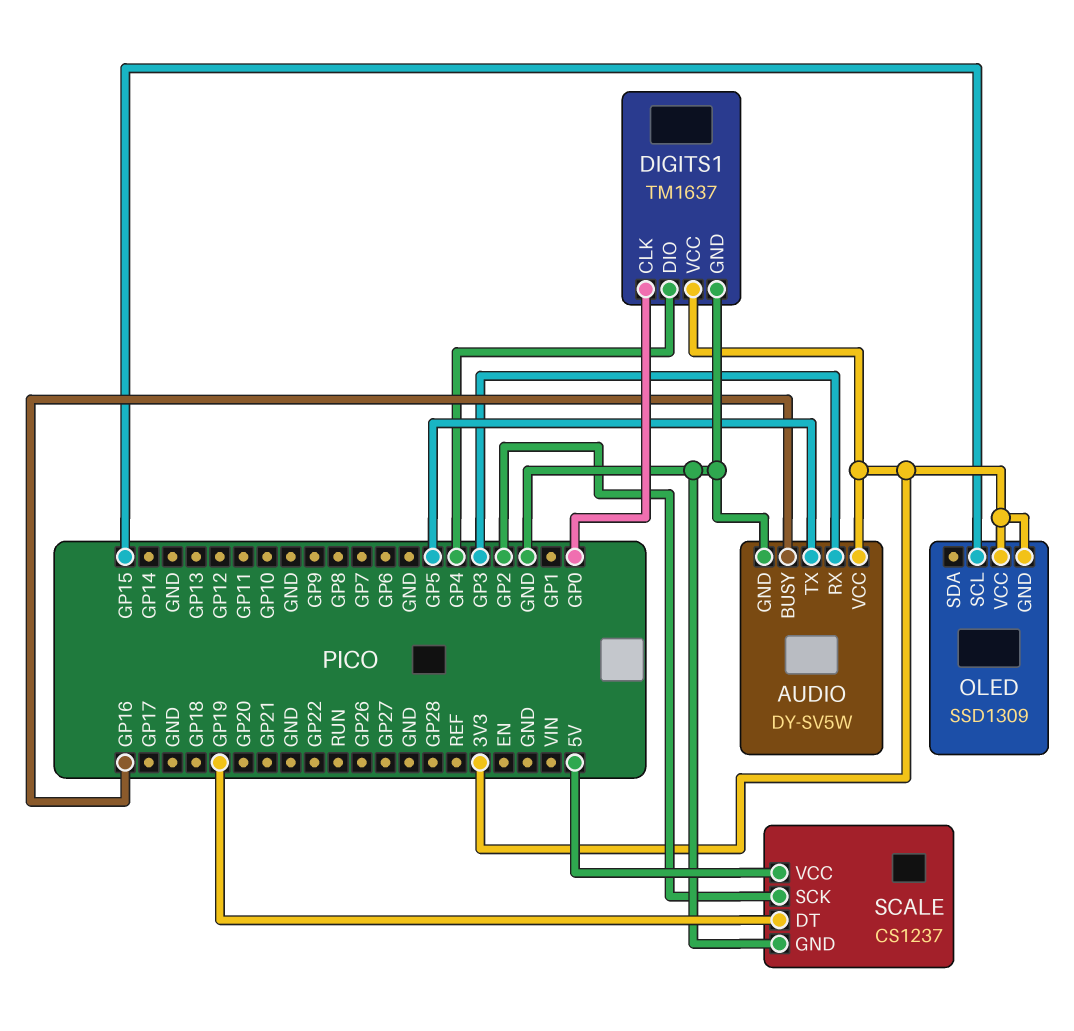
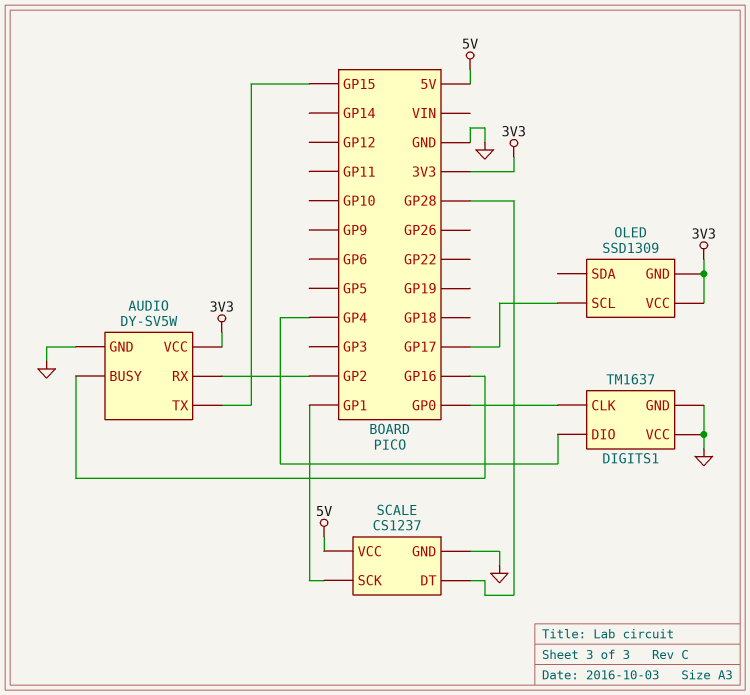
AUDIO pin RX: GP3 -> GP2
AUDIO pin TX: GP5 -> GP15
DIGITS1 pin VCC: 3V3 -> GND
OLED pin SCL: GP15 -> GP17
SCALE pin DT: GP19 -> GP28
SCALE pin SCK: GP2 -> GP1

